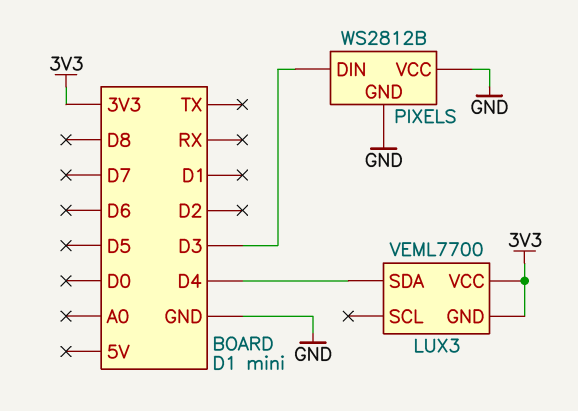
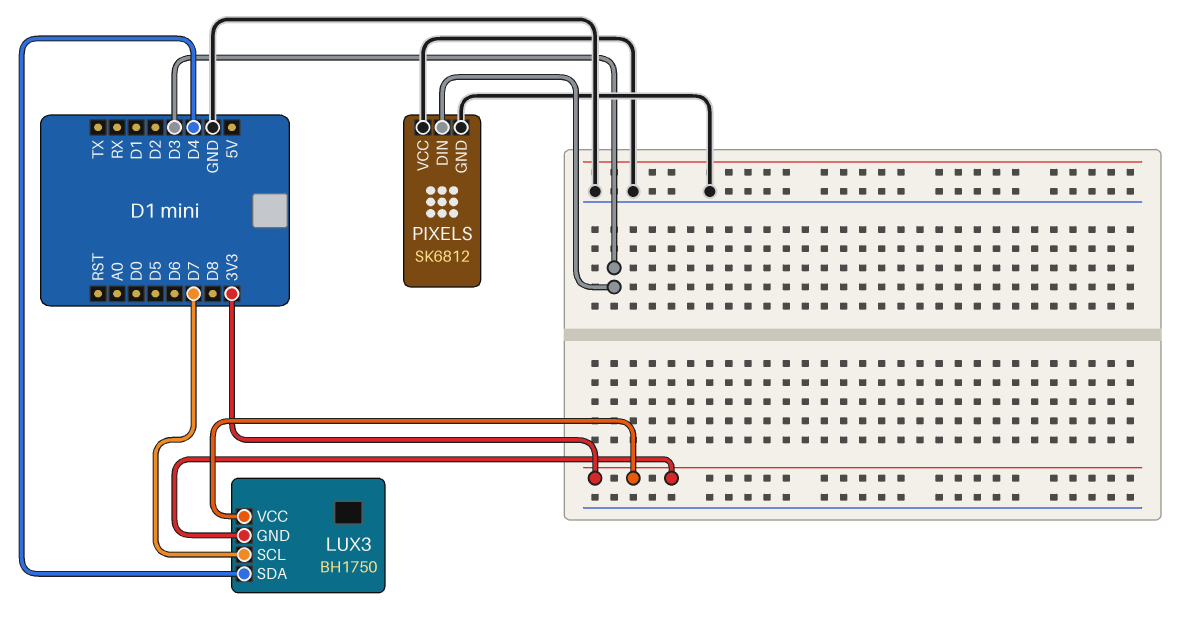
LUX3: VEML7700 -> BH1750
LUX3 pin SCL: none -> D7
PIXELS: WS2812B -> SK6812

